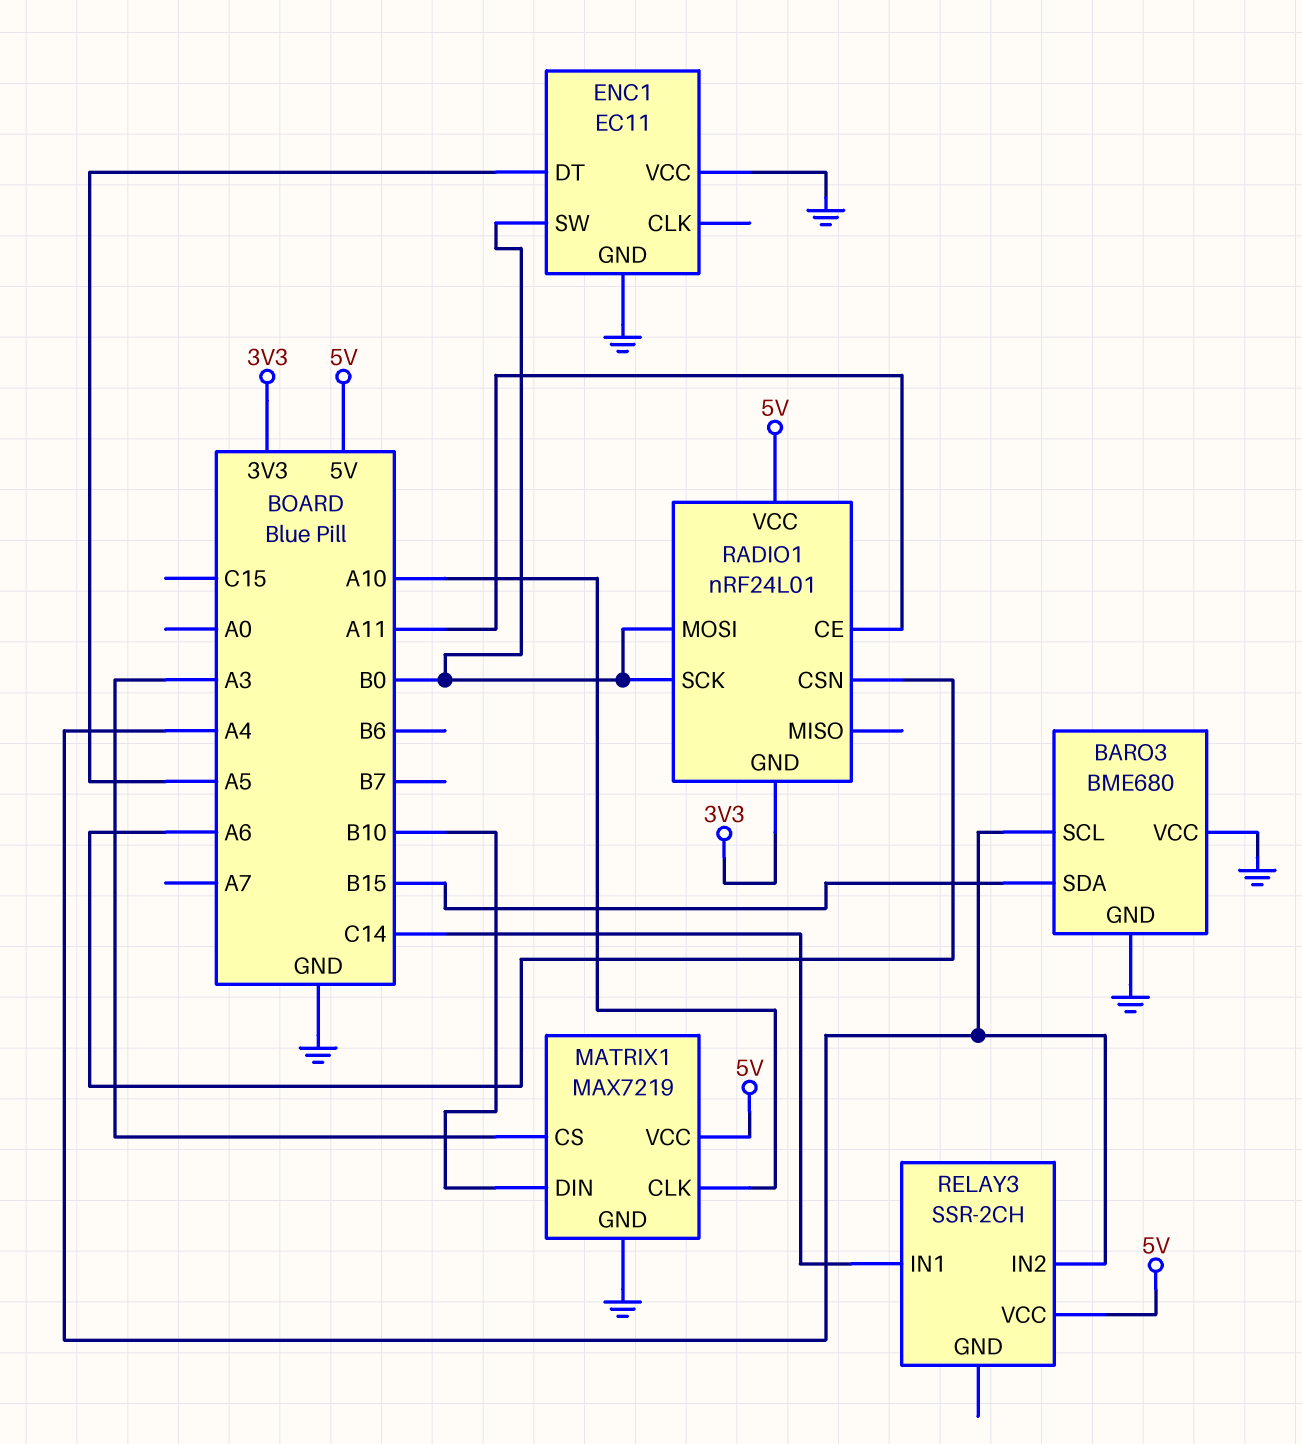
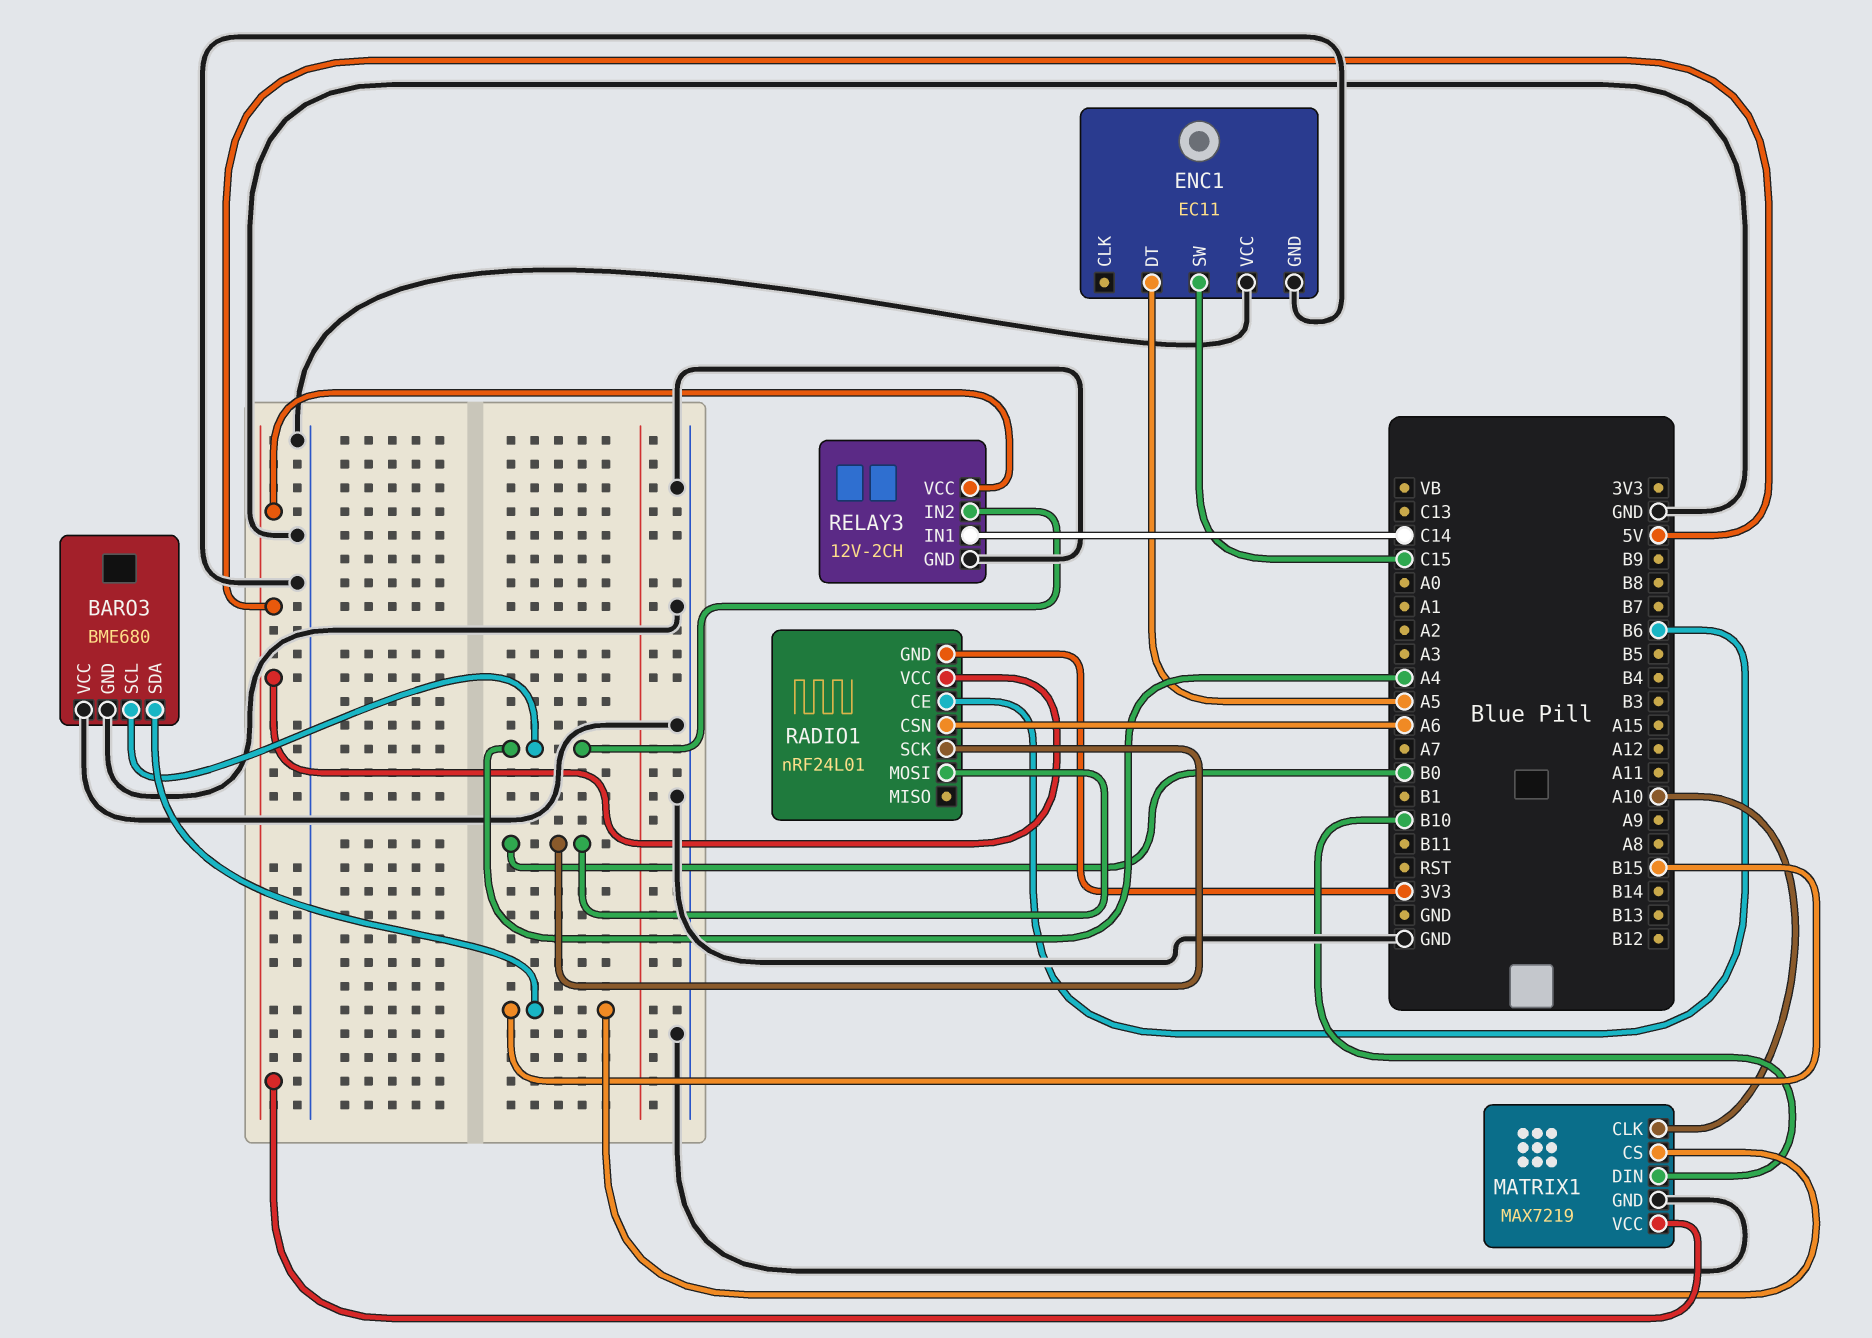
ENC1 pin SW: B0 -> C15
MATRIX1 pin CS: A3 -> B15
RADIO1 pin CE: A11 -> B6
RELAY3: SSR-2CH -> 12V-2CH
RELAY3 pin GND: none -> GND

